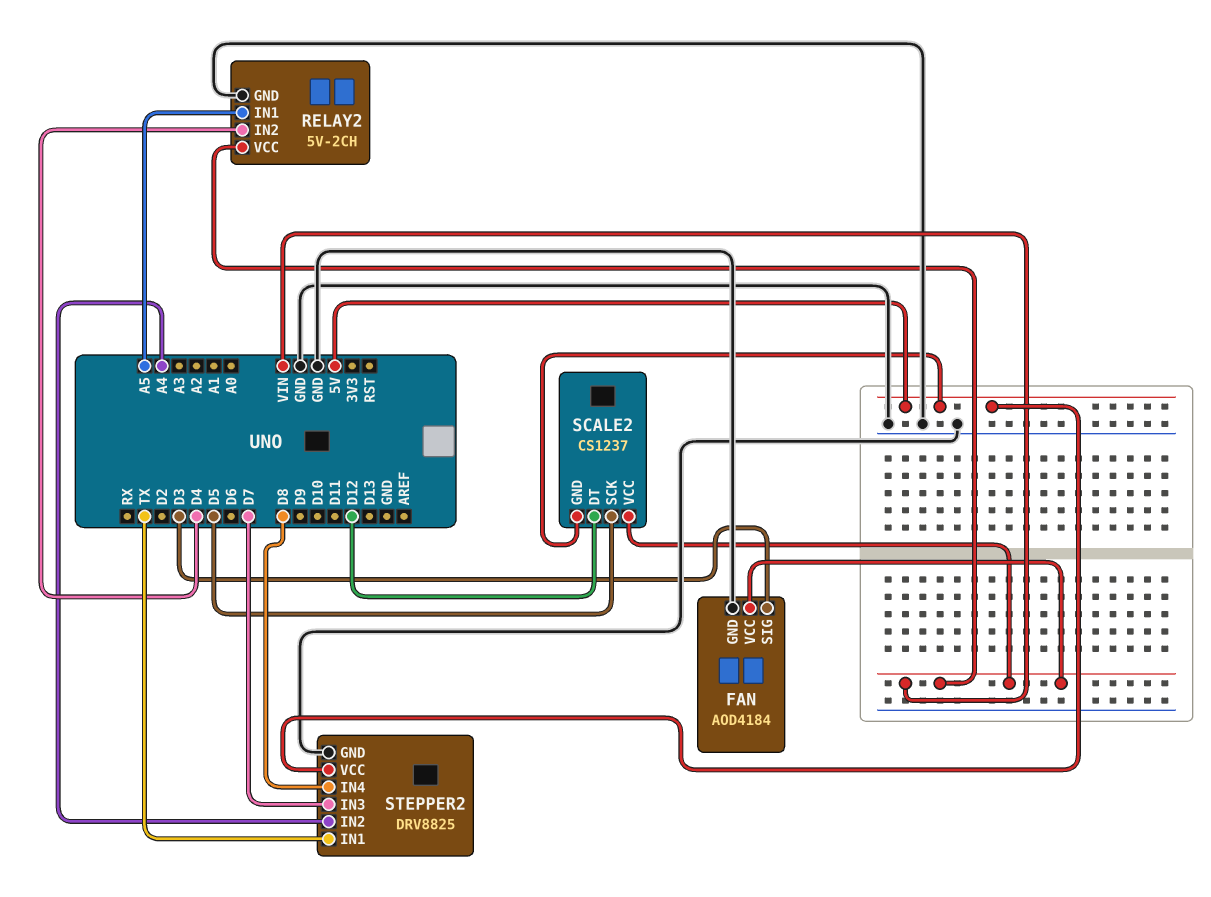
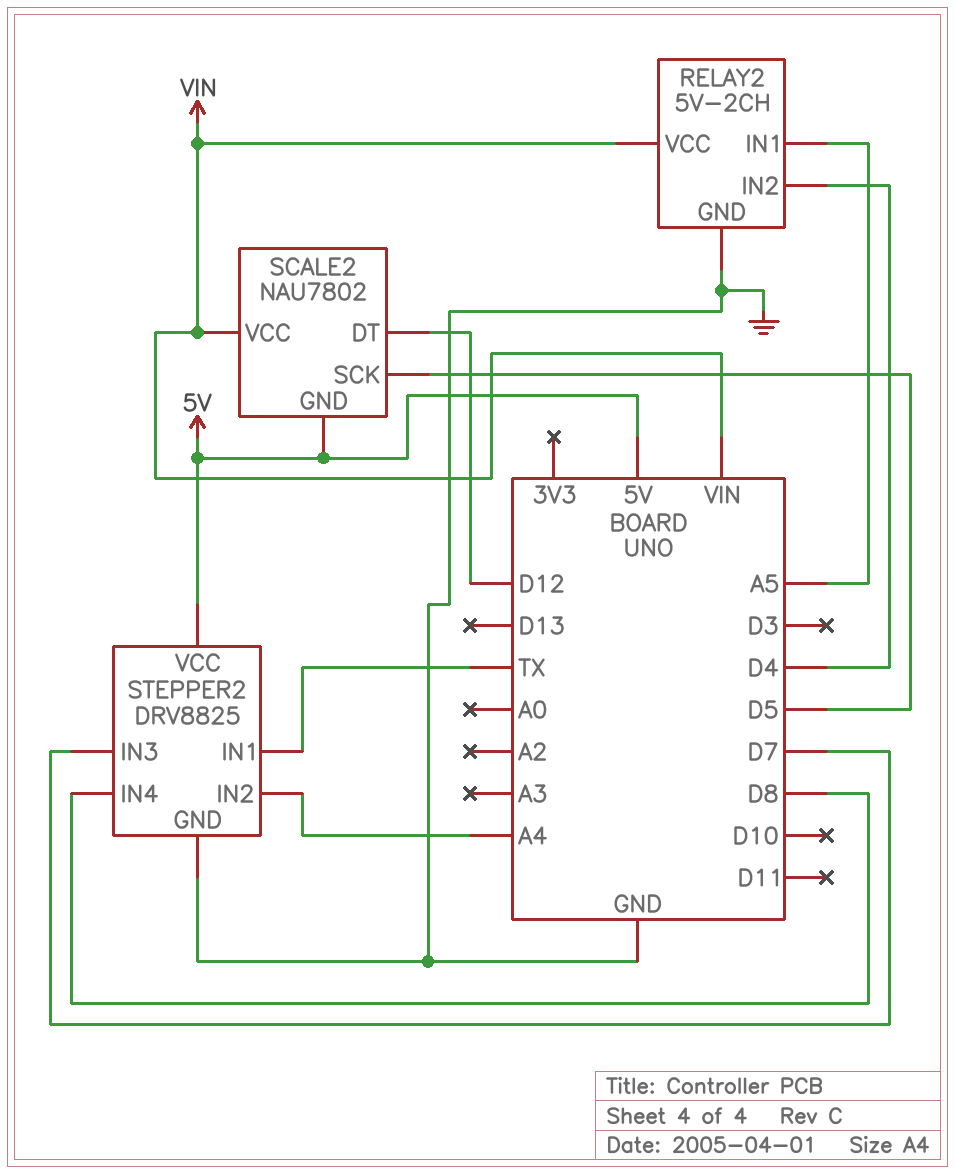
FAN: AOD4184 -> none
FAN pin GND: GND -> none
FAN pin SIG: D3 -> none
FAN pin VCC: VIN -> none
SCALE2: CS1237 -> NAU7802

